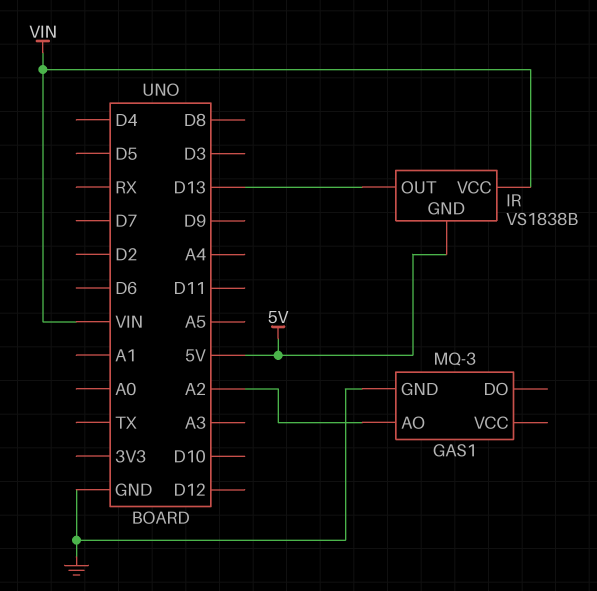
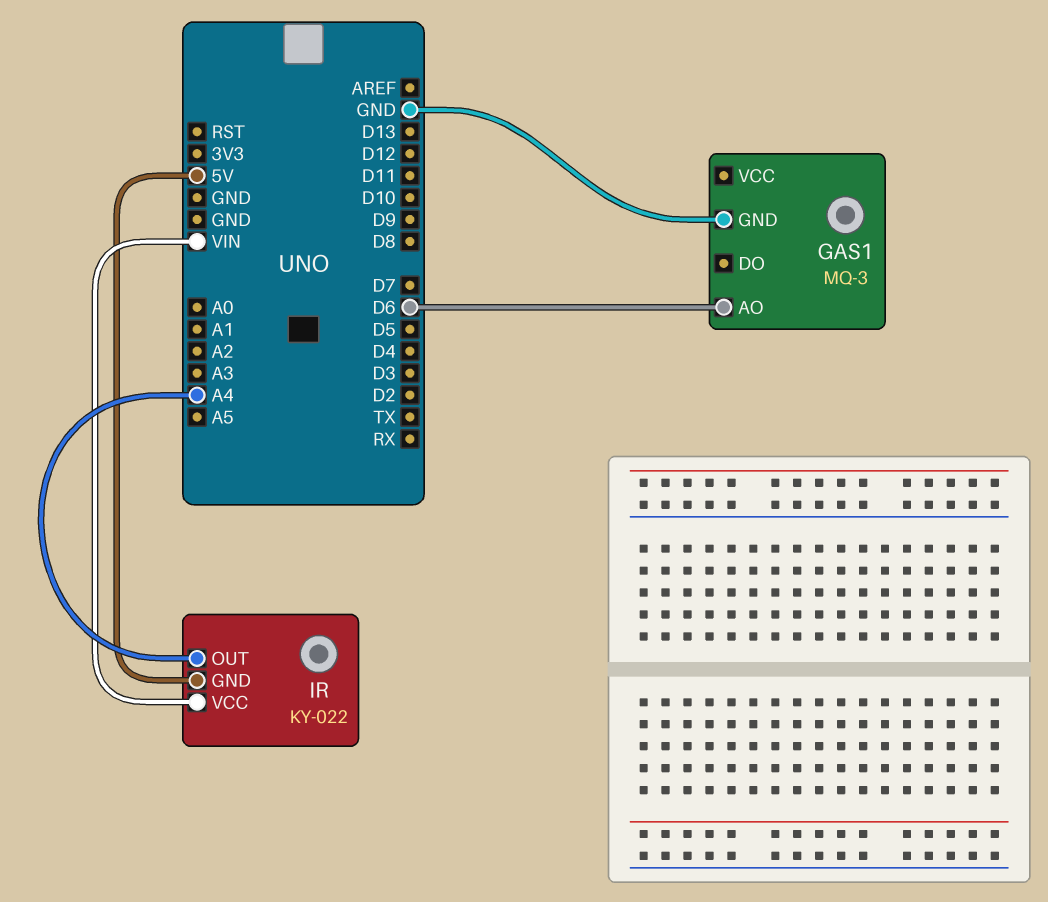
GAS1 pin AO: A2 -> D6
IR: VS1838B -> KY-022
IR pin OUT: D13 -> A4

